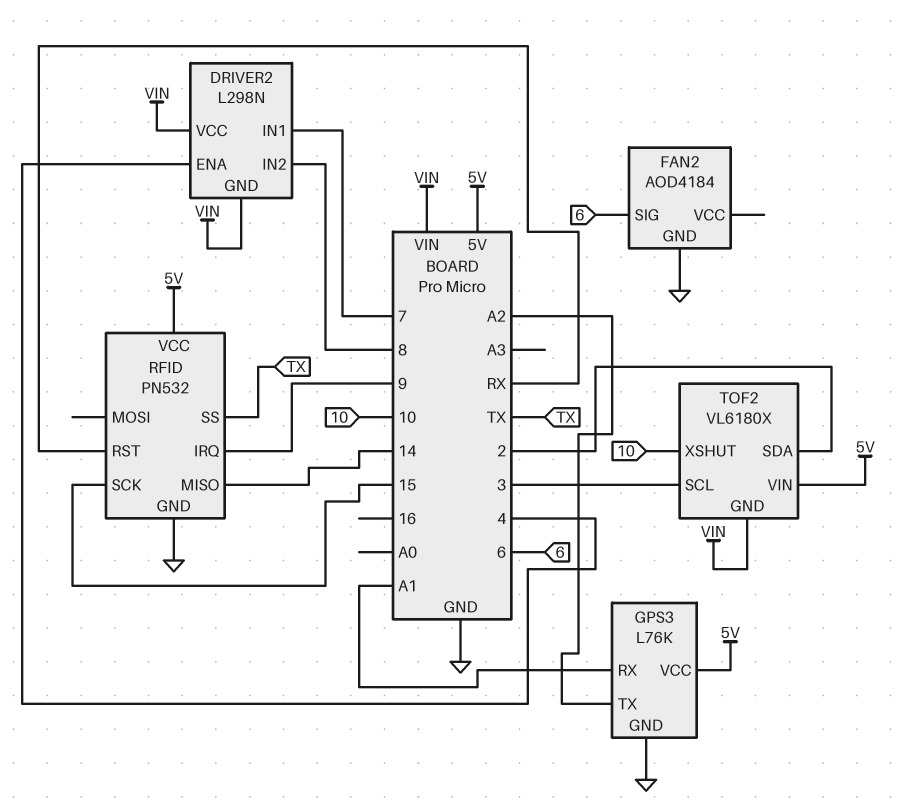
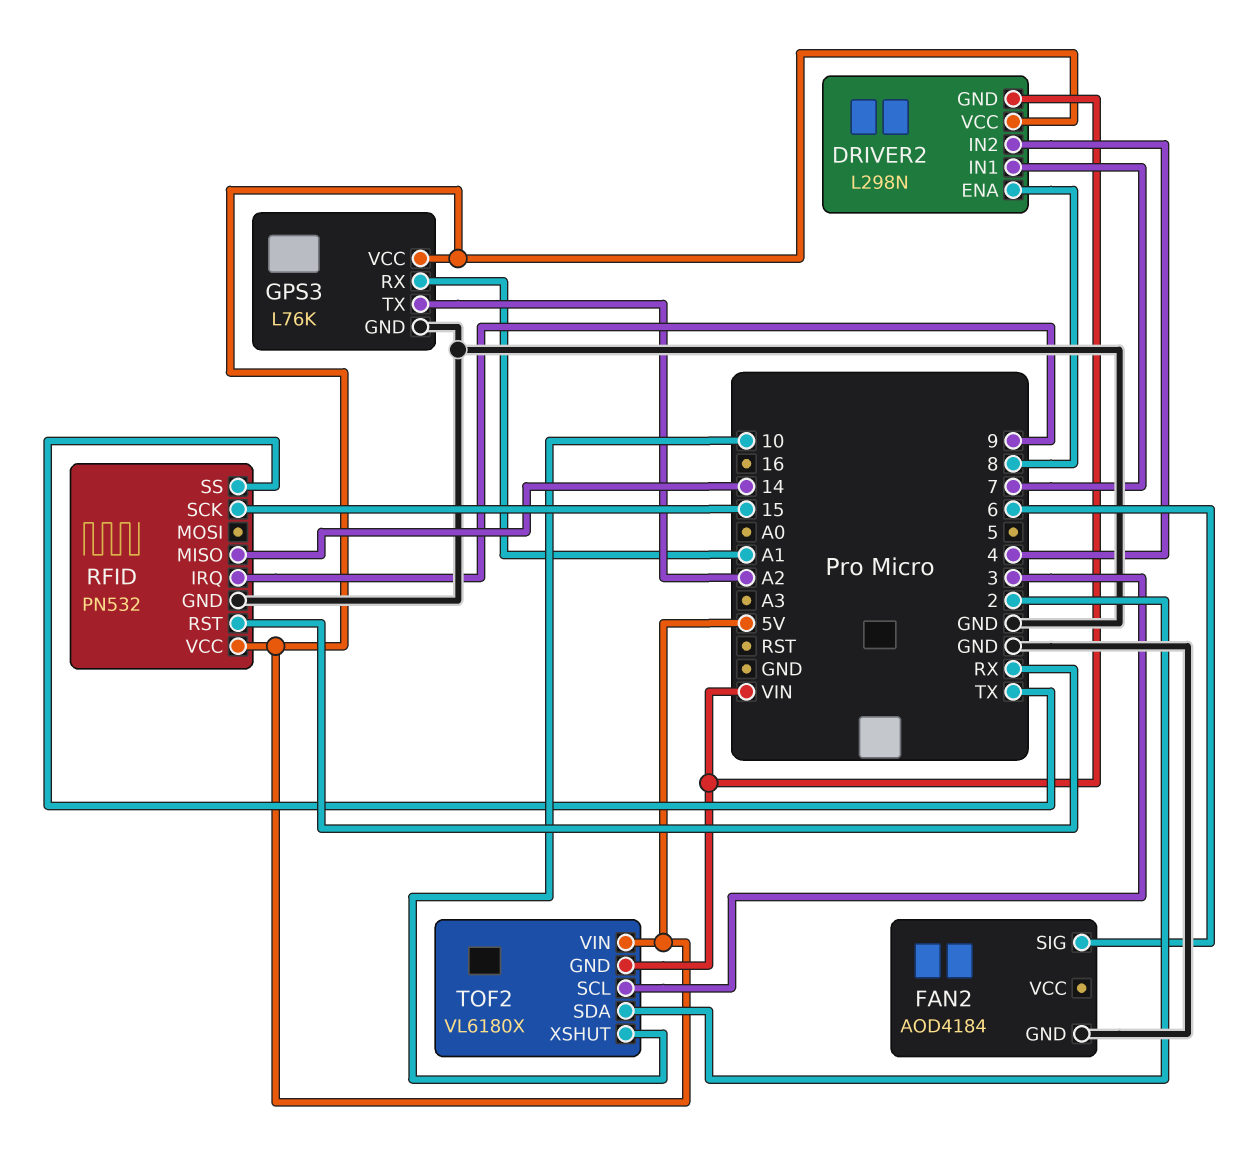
DRIVER2 pin ENA: 4 -> 8
DRIVER2 pin IN2: 8 -> 4
DRIVER2 pin VCC: VIN -> 5V

